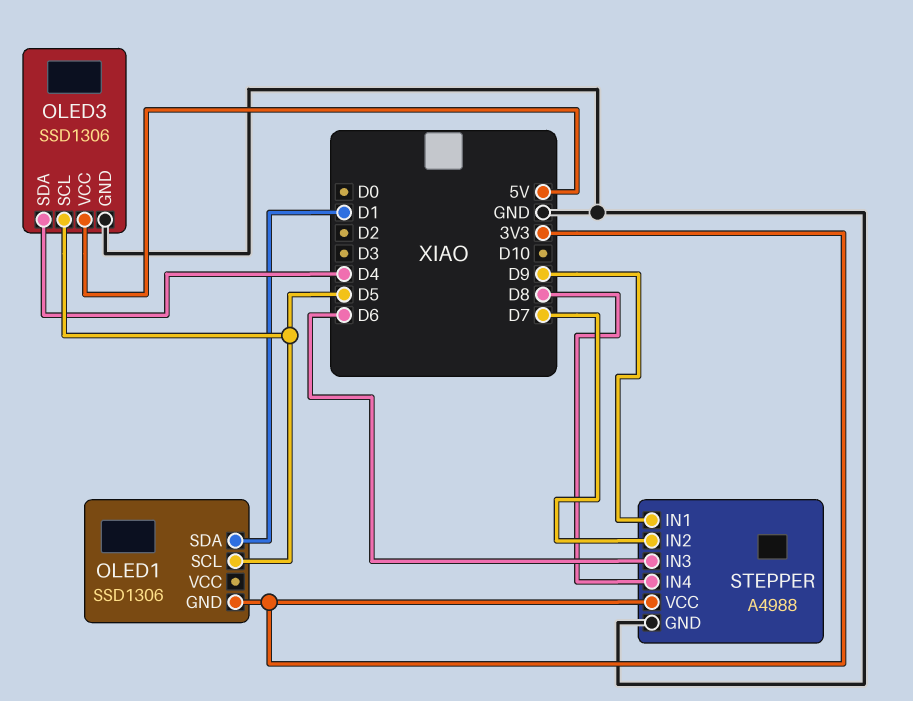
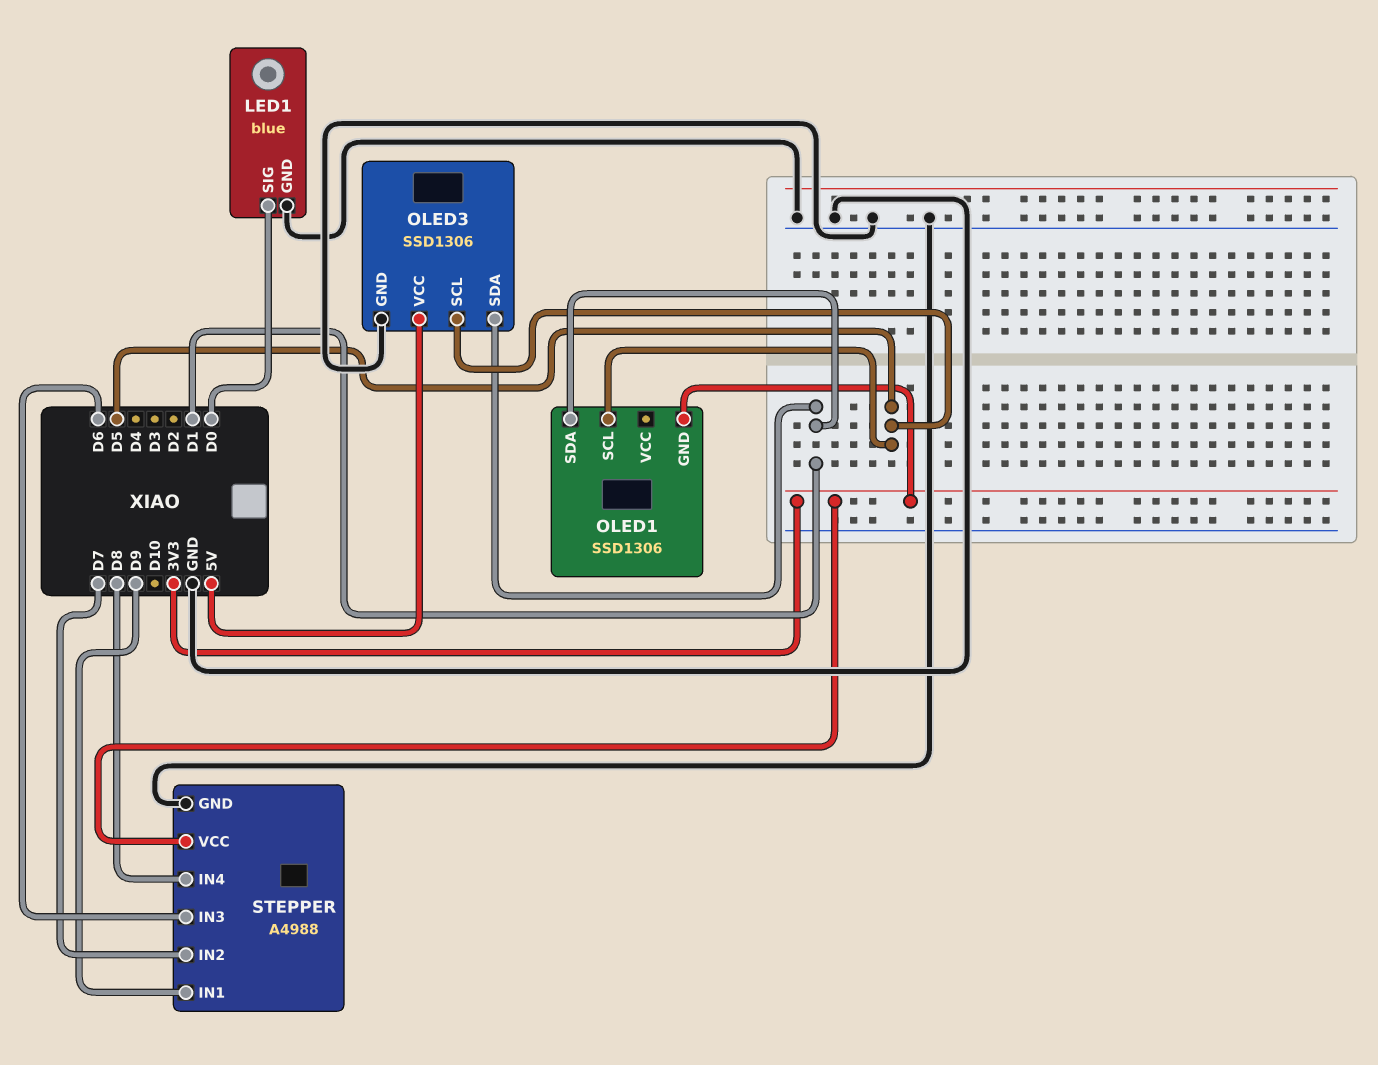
LED1: none -> blue
LED1 pin GND: none -> GND
LED1 pin SIG: none -> D0
OLED3 pin SDA: D4 -> D1

